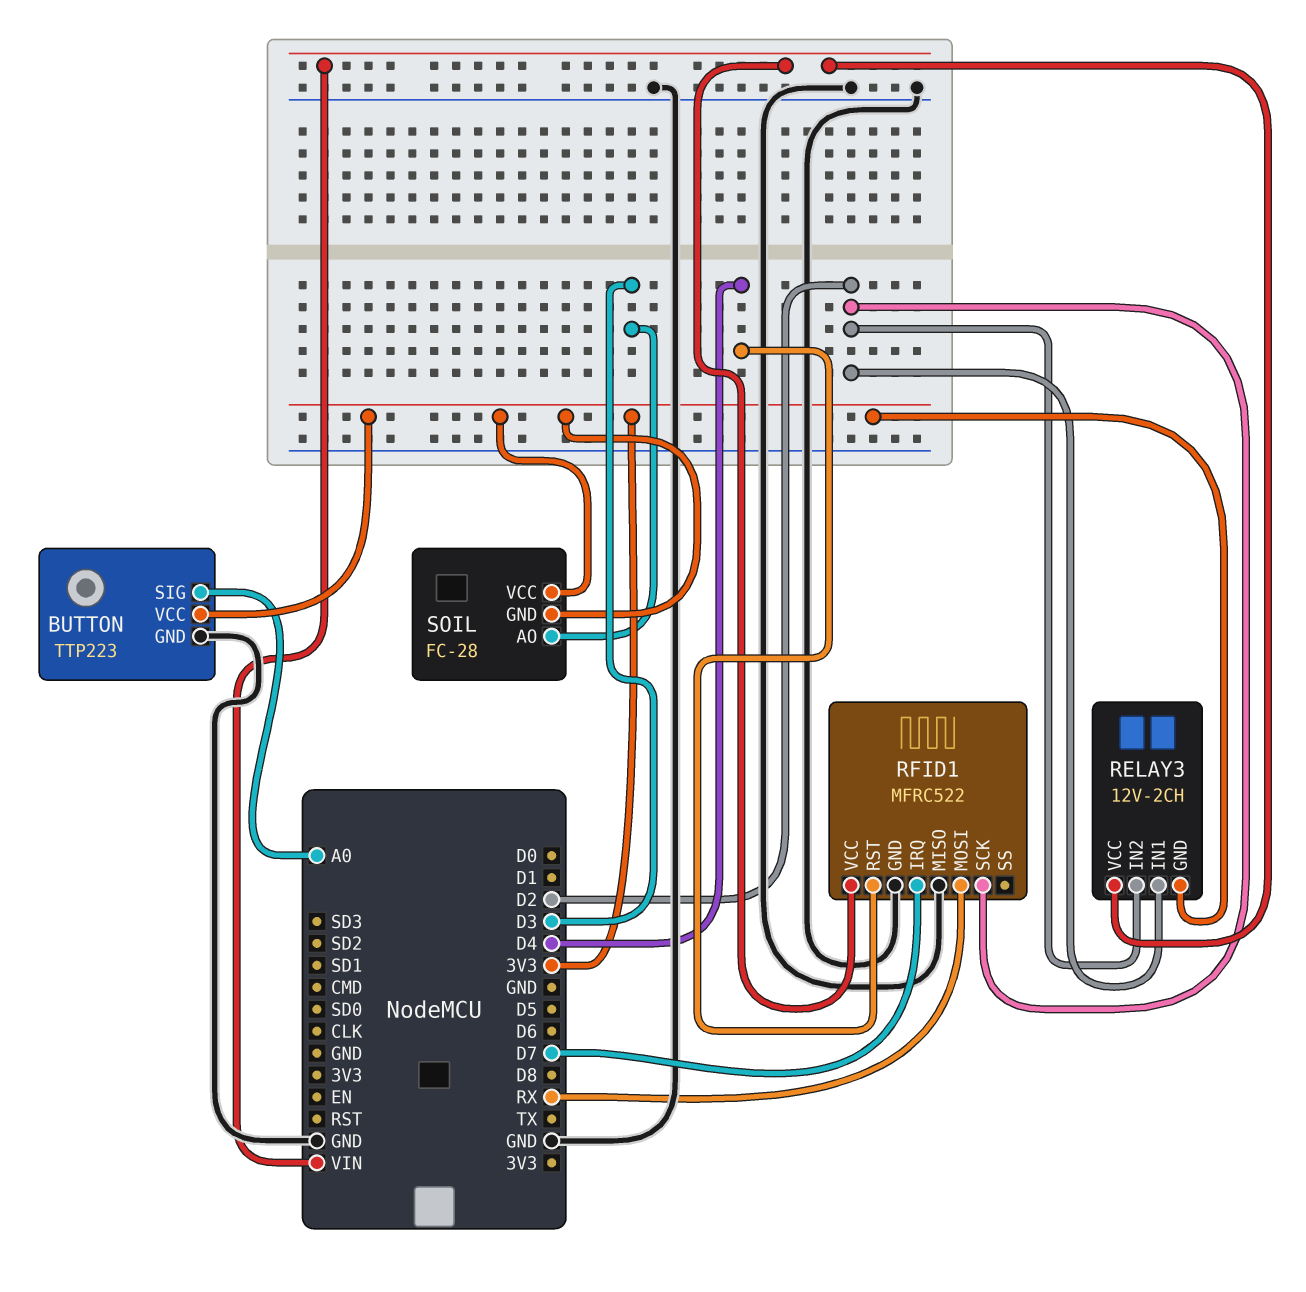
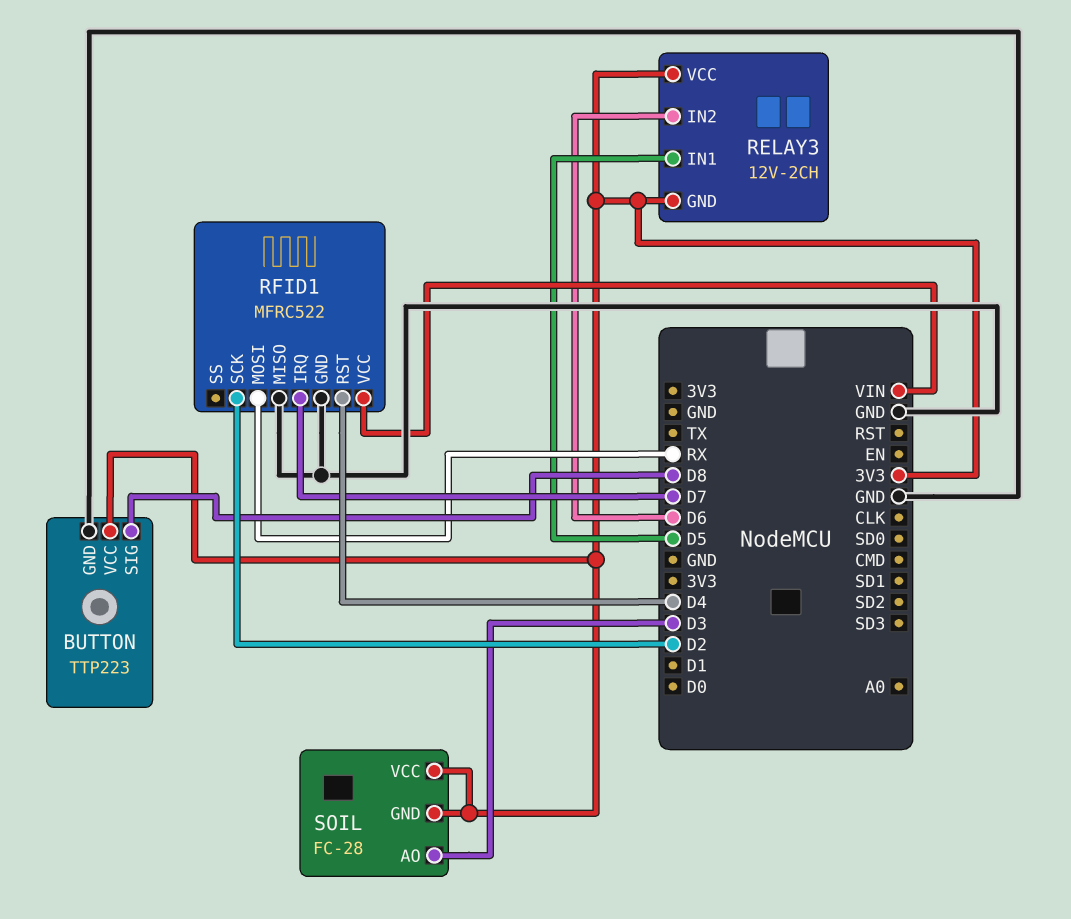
BUTTON pin SIG: A0 -> D8
RELAY3 pin IN1: D2 -> D5
RELAY3 pin IN2: D2 -> D6
RELAY3 pin VCC: VIN -> 3V3

